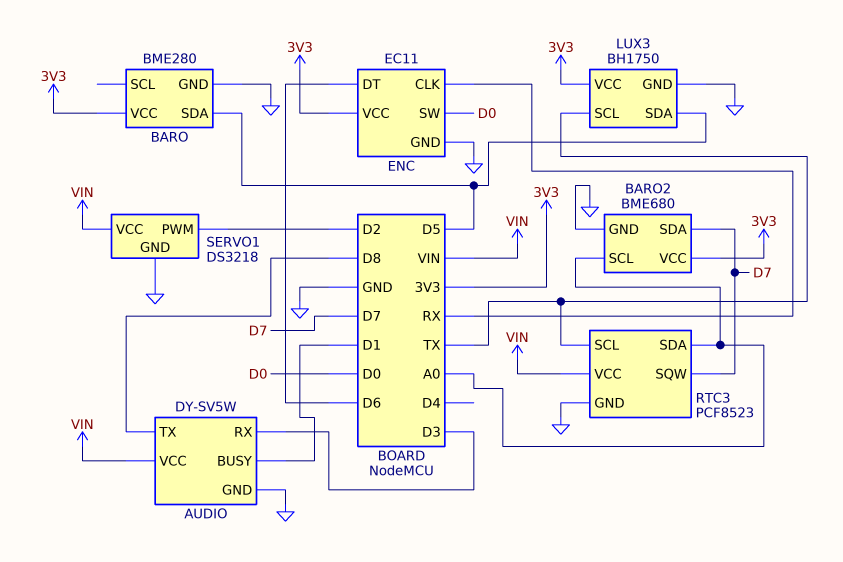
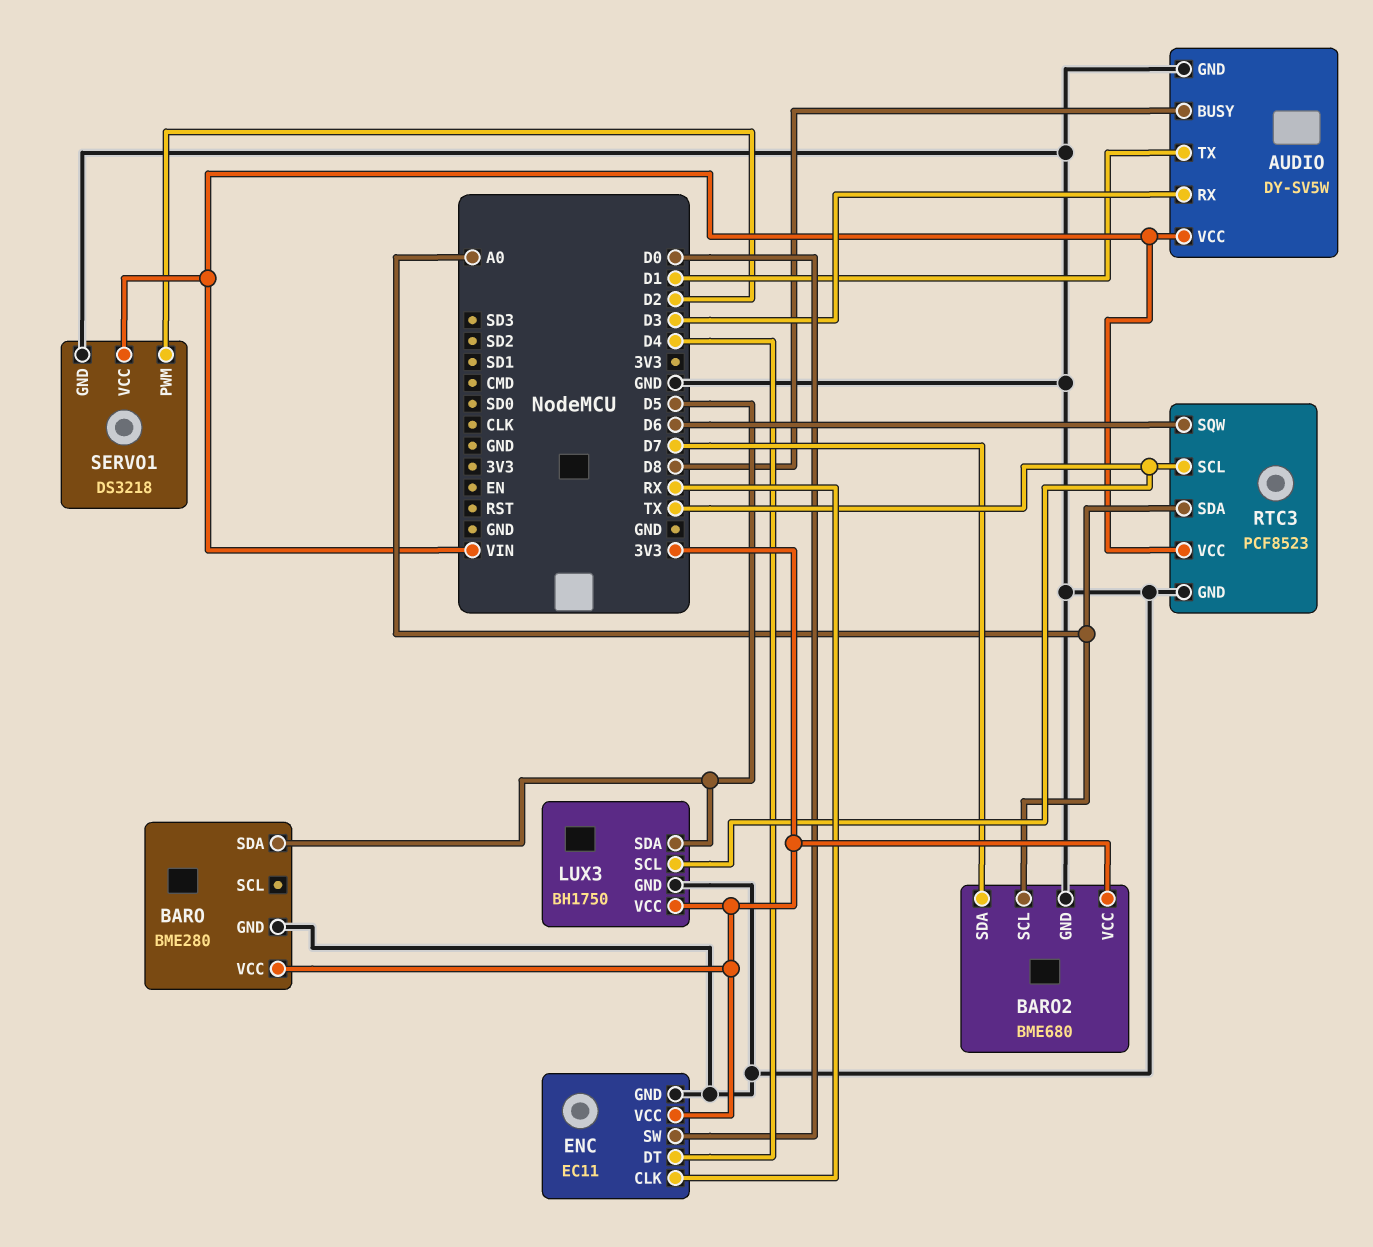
AUDIO pin BUSY: D1 -> D8
AUDIO pin TX: D8 -> D1
ENC pin DT: D6 -> D4
RTC3 pin SQW: D7 -> D6

